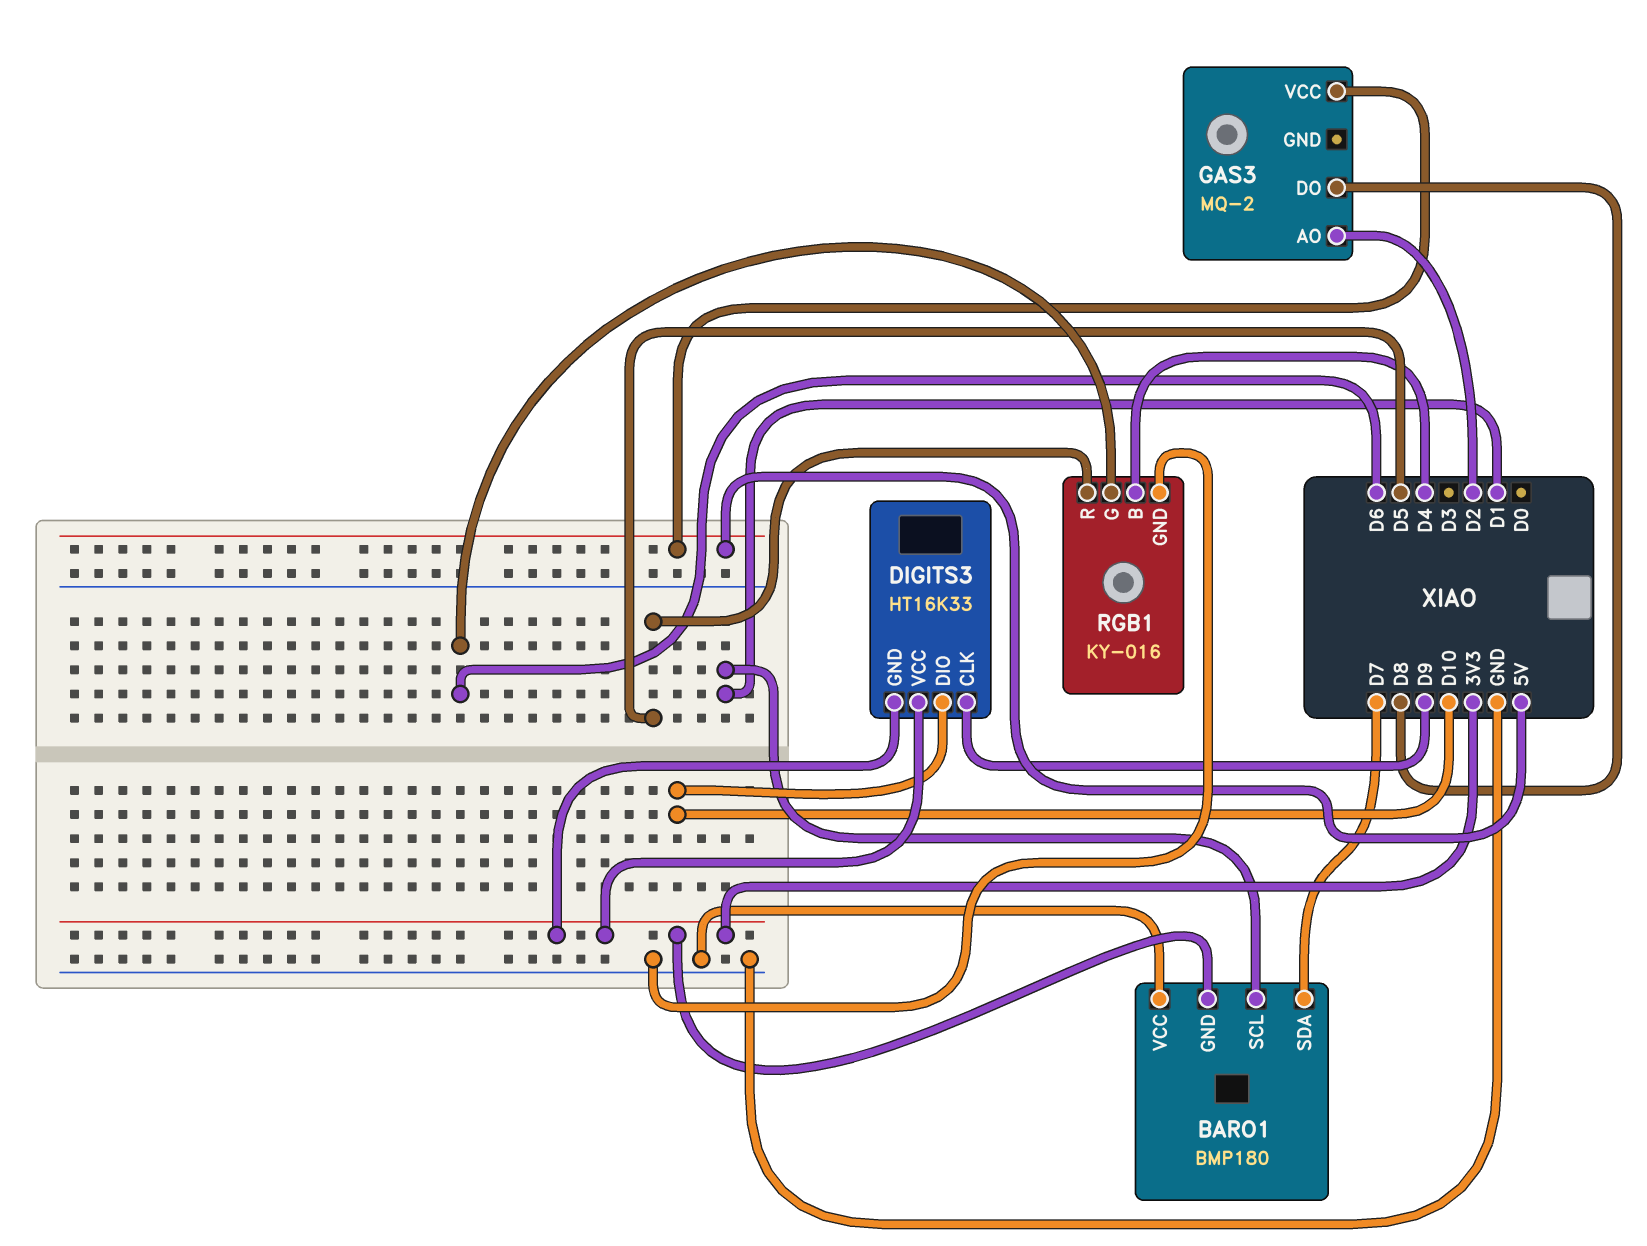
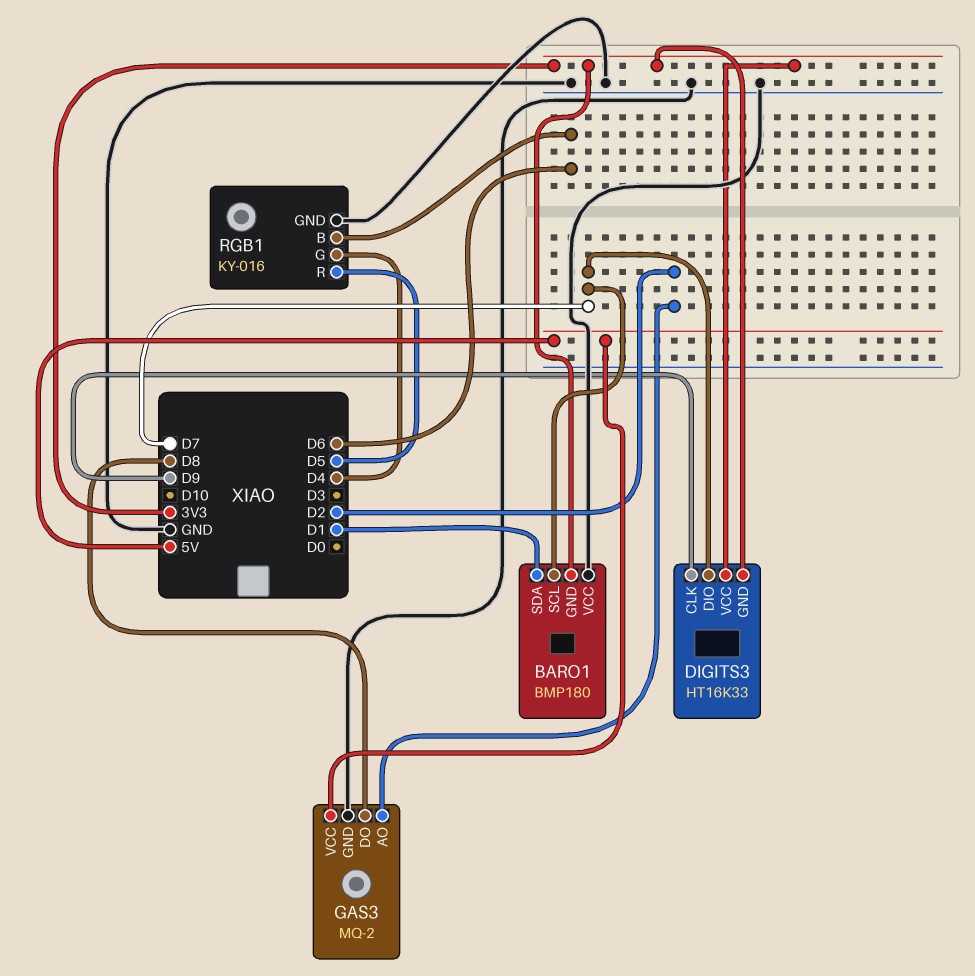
BARO1 pin SCL: D1 -> D7
BARO1 pin SDA: D7 -> D1
DIGITS3 pin DIO: D10 -> D7
GAS3 pin GND: none -> GND
RGB1 pin B: D4 -> D6
RGB1 pin G: D6 -> D4

